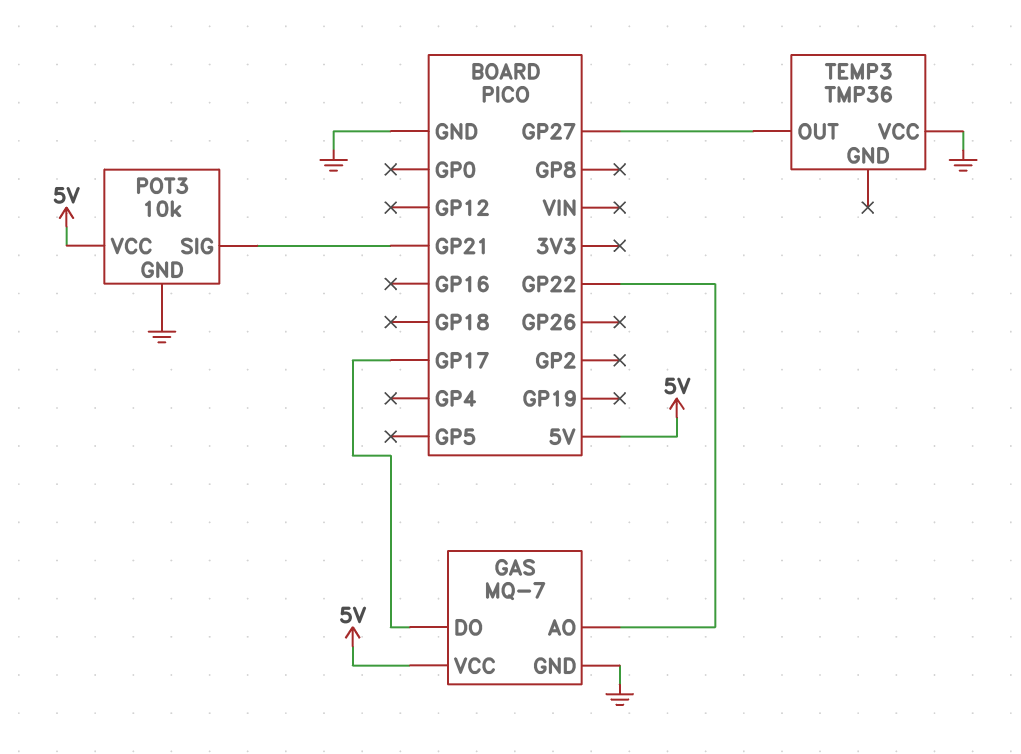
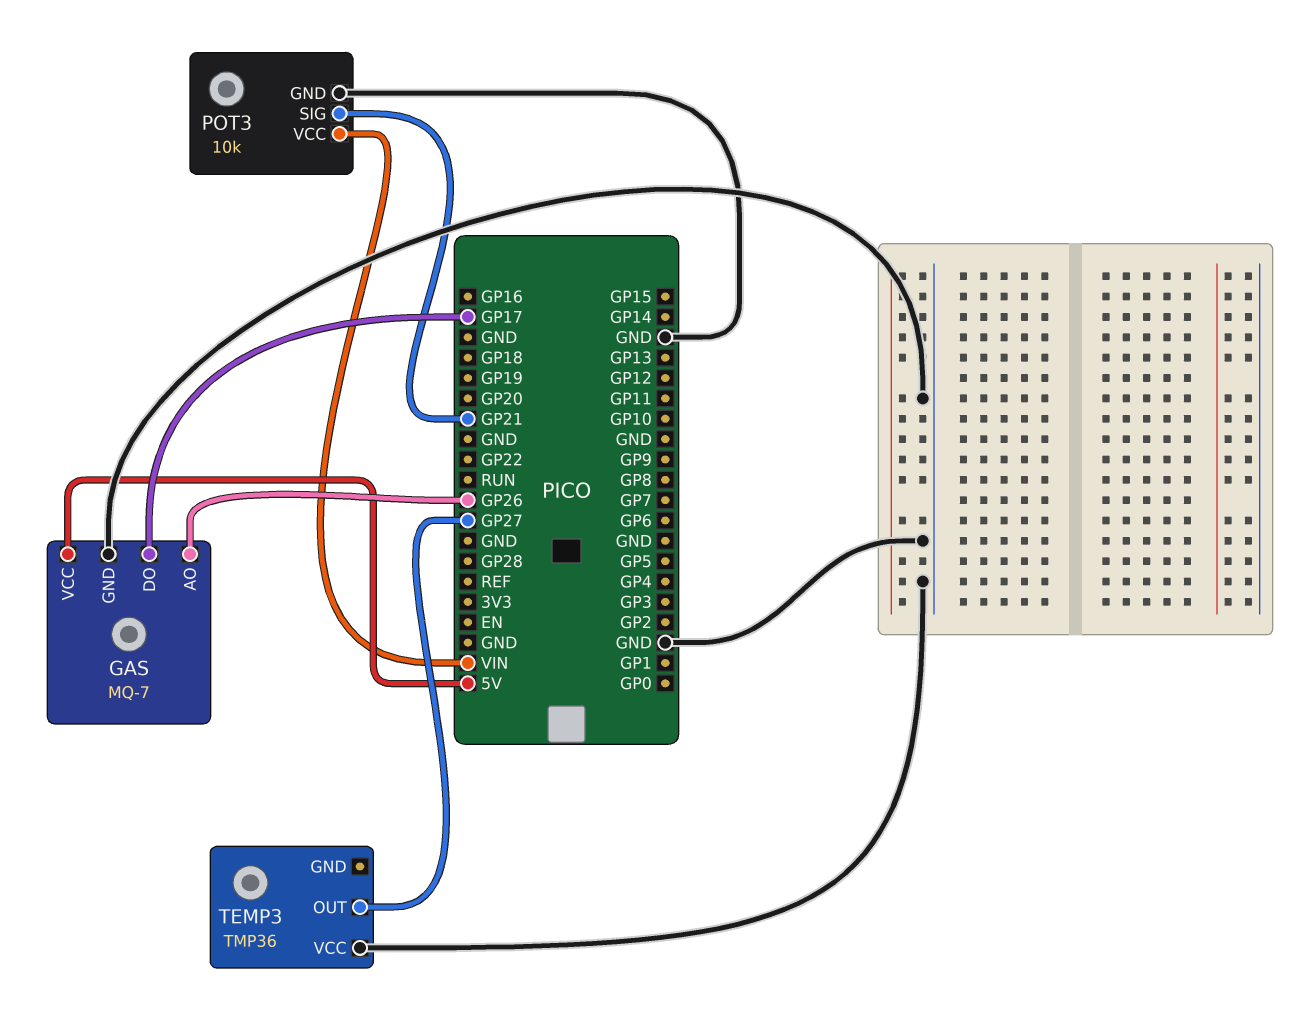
GAS pin AO: GP22 -> GP26
POT3 pin VCC: 5V -> VIN

